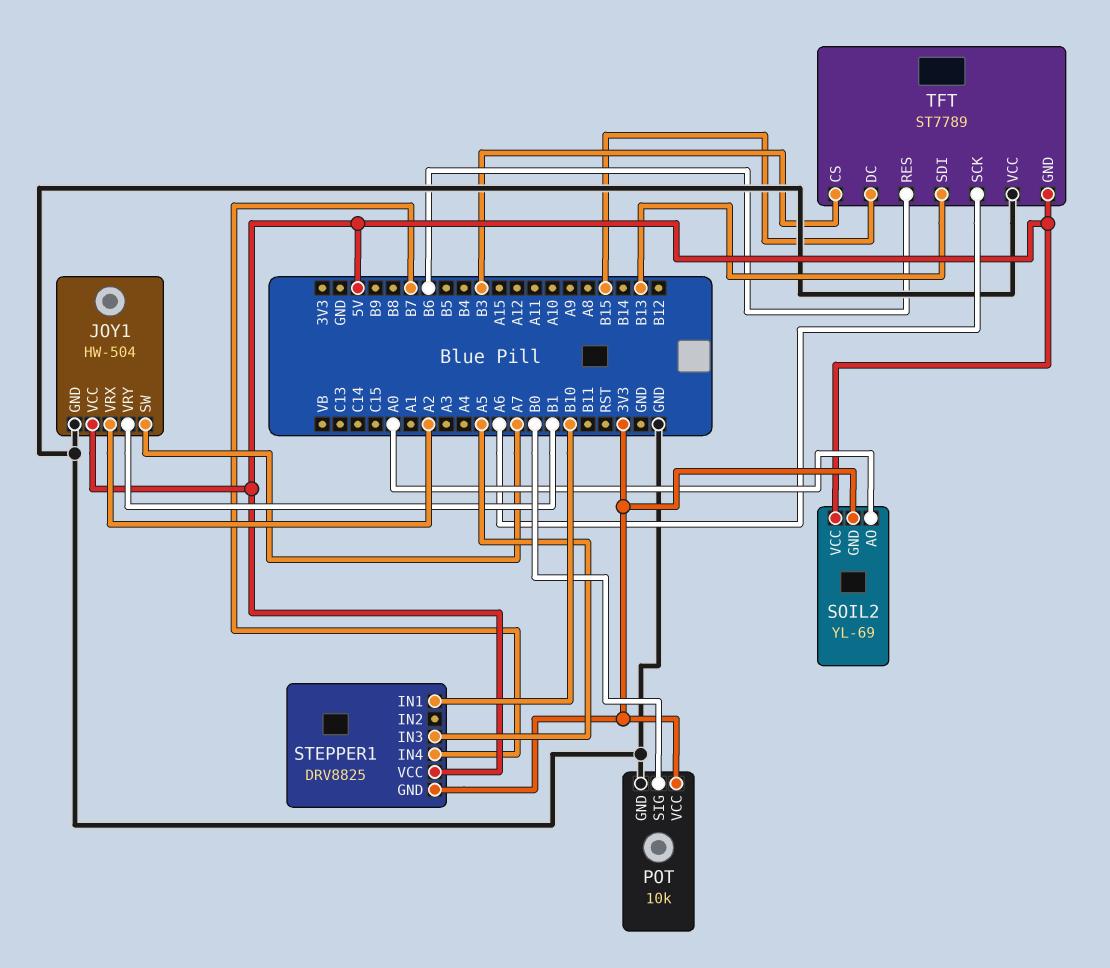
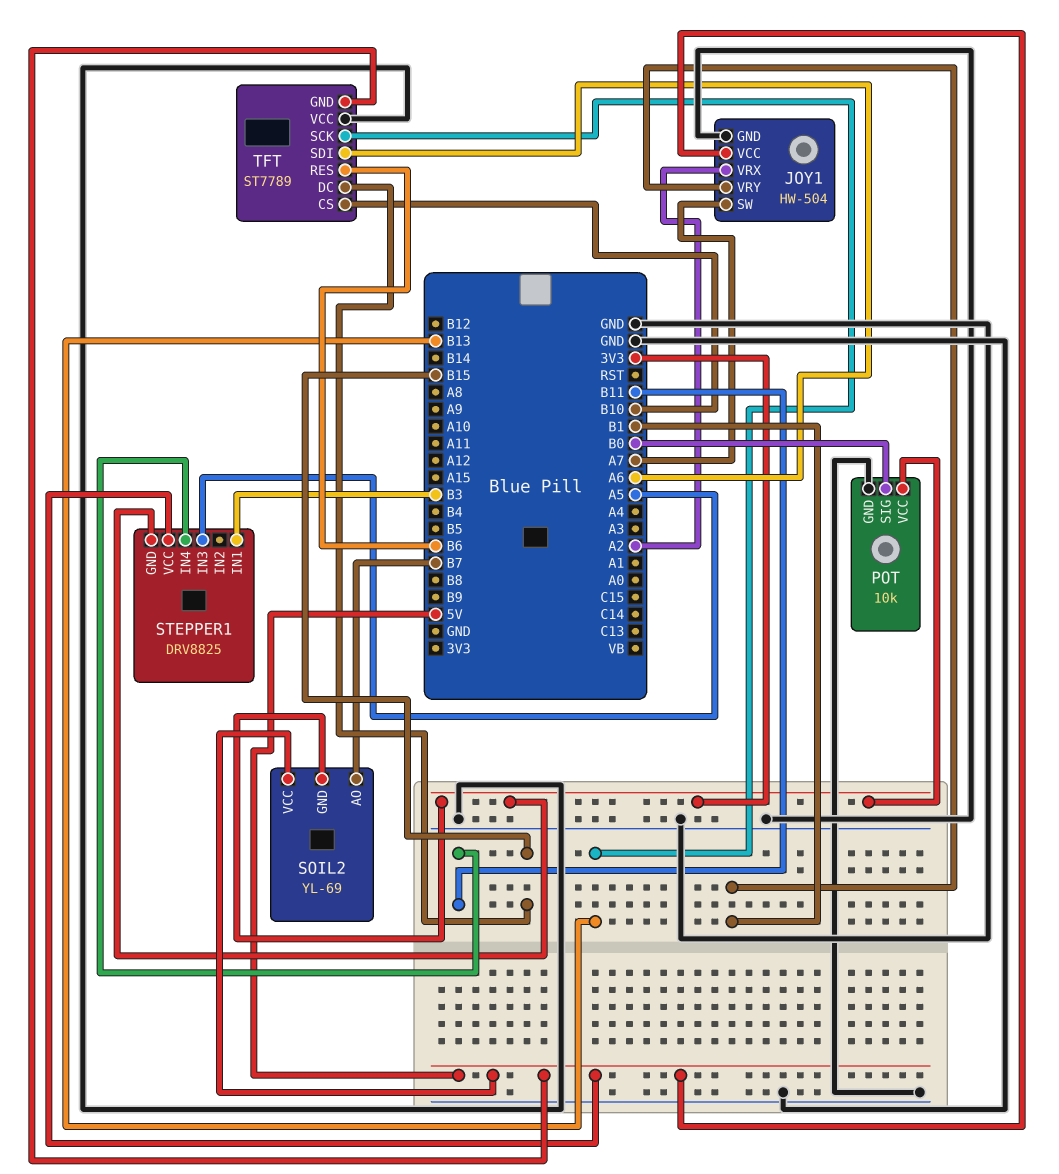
SOIL2 pin AO: A0 -> B7
STEPPER1 pin IN1: B10 -> B3
STEPPER1 pin IN4: B7 -> B11
TFT pin CS: B3 -> B10
TFT pin SCK: A6 -> B13
TFT pin SDI: B13 -> A6

